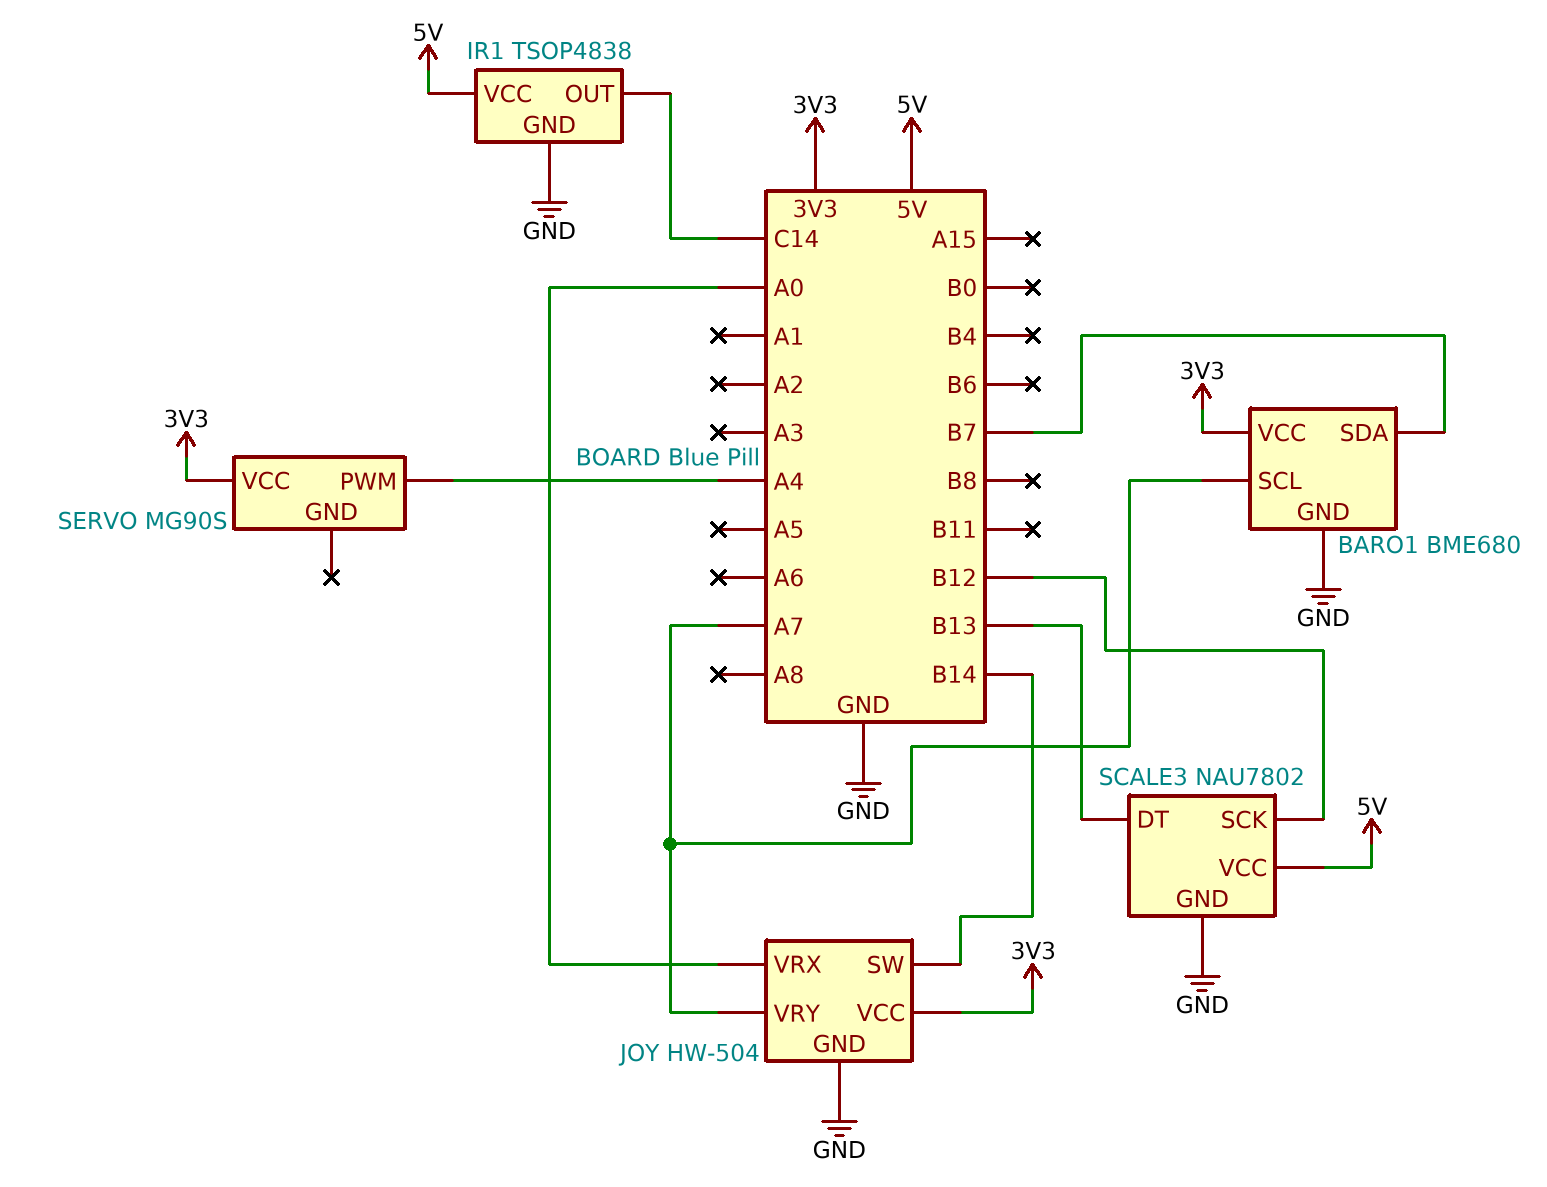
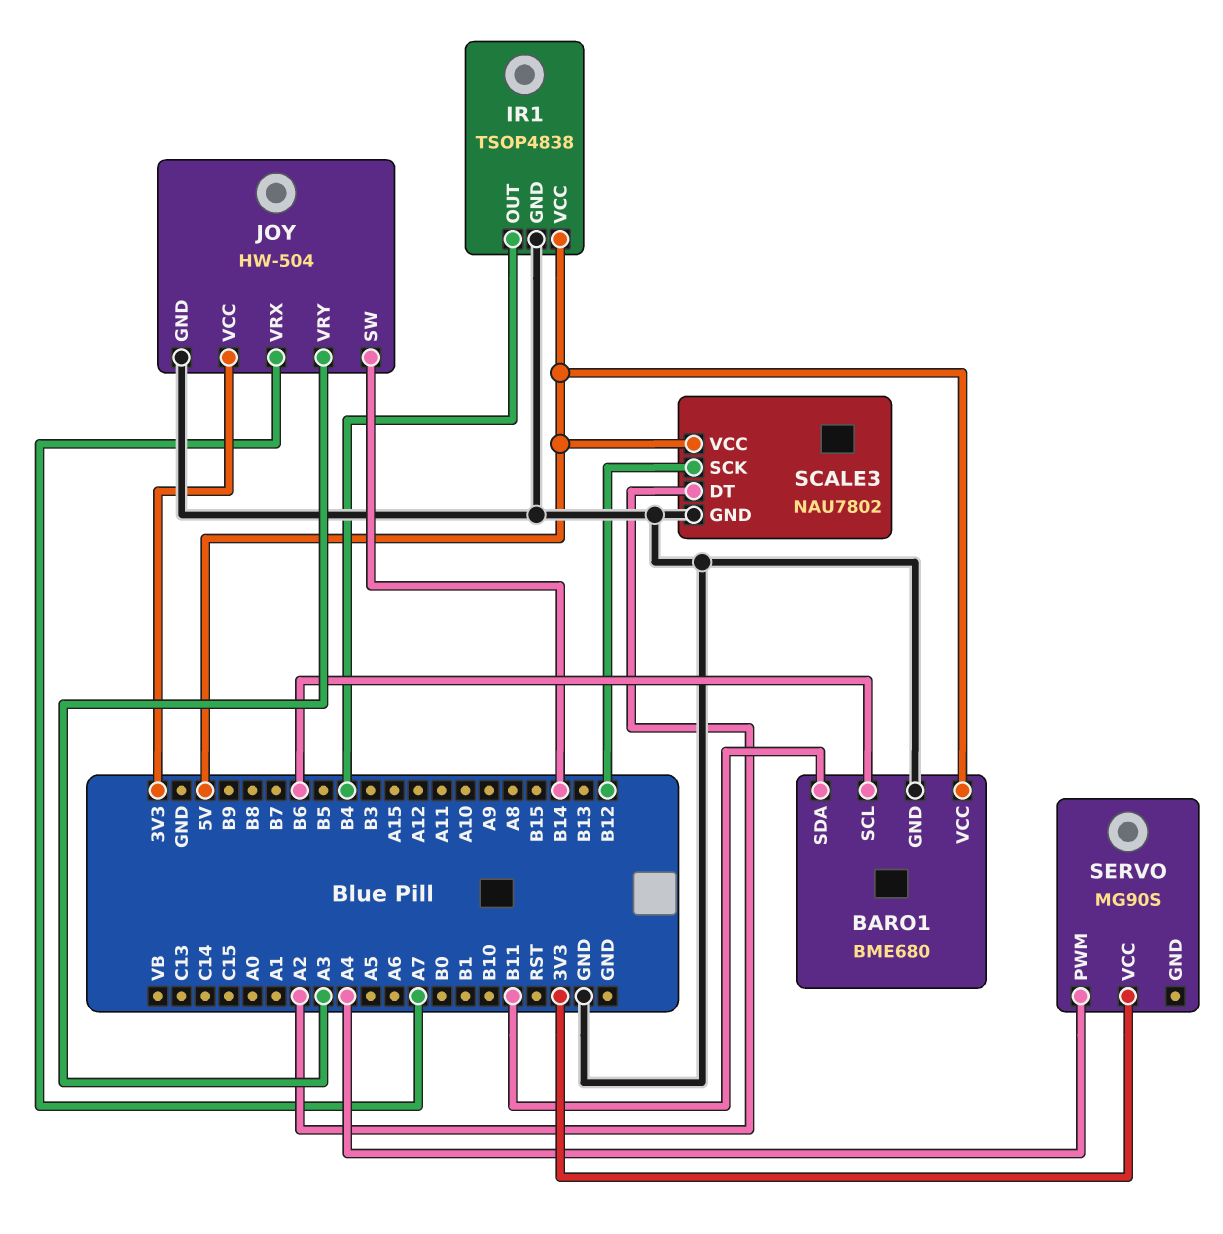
BARO1 pin SCL: A7 -> B6
BARO1 pin SDA: B7 -> B11
BARO1 pin VCC: 3V3 -> 5V
IR1 pin OUT: C14 -> B4
JOY pin VRX: A0 -> A7
JOY pin VRY: A7 -> A3
SCALE3 pin DT: B13 -> A2

